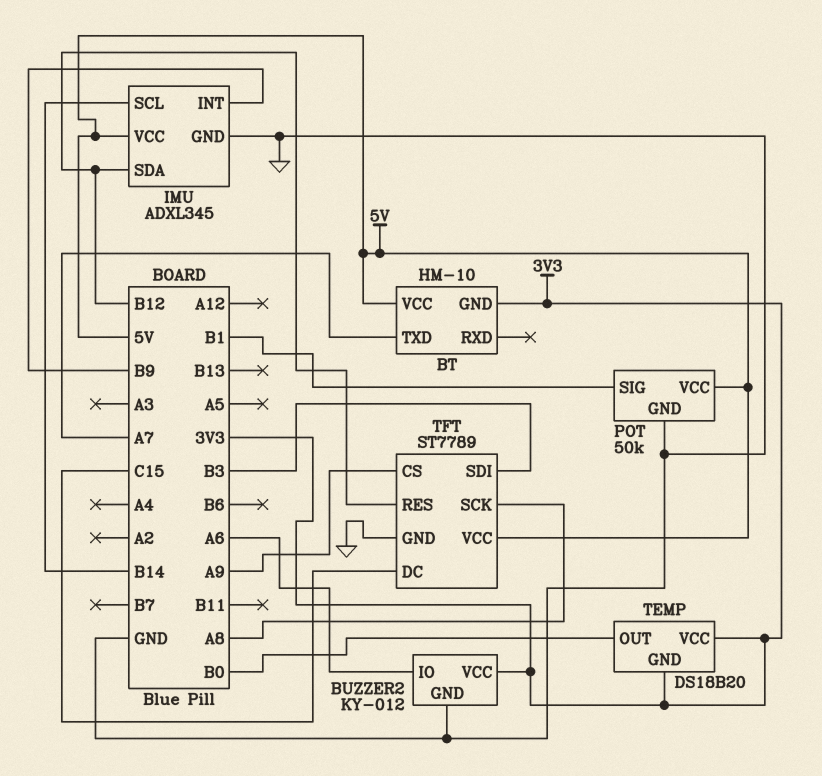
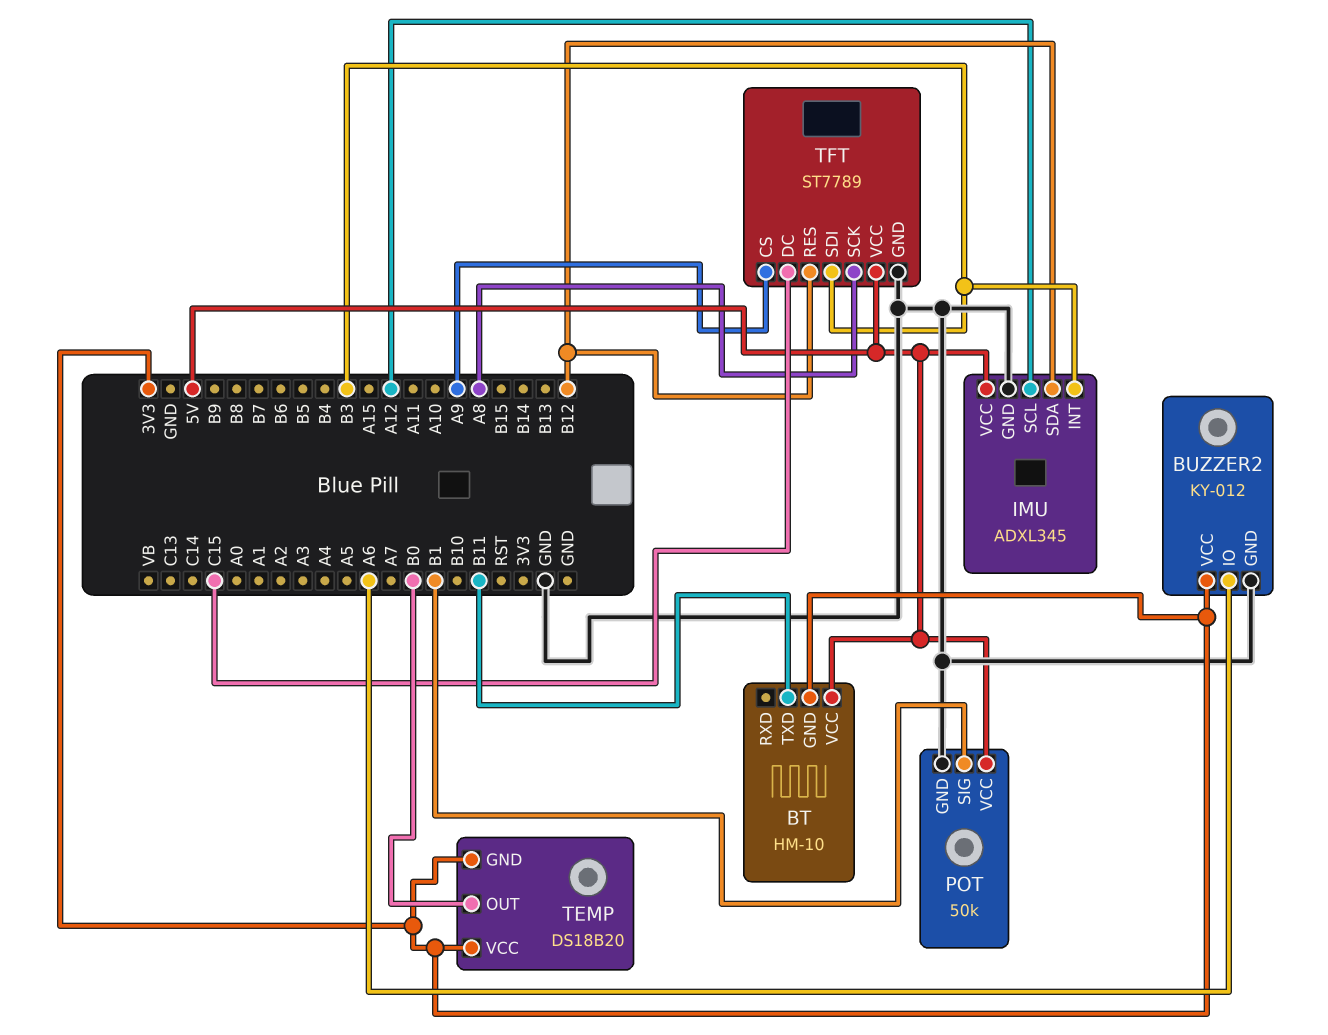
BT pin TXD: A7 -> B11
IMU pin INT: B9 -> B3
IMU pin SCL: B14 -> A12

